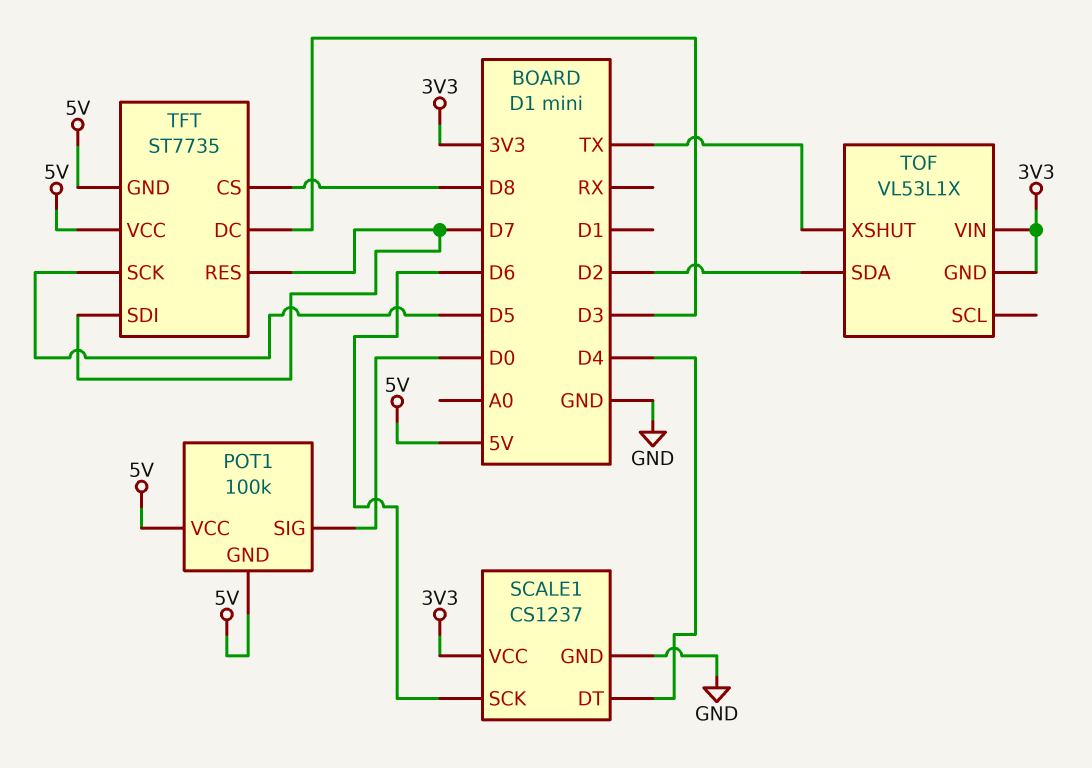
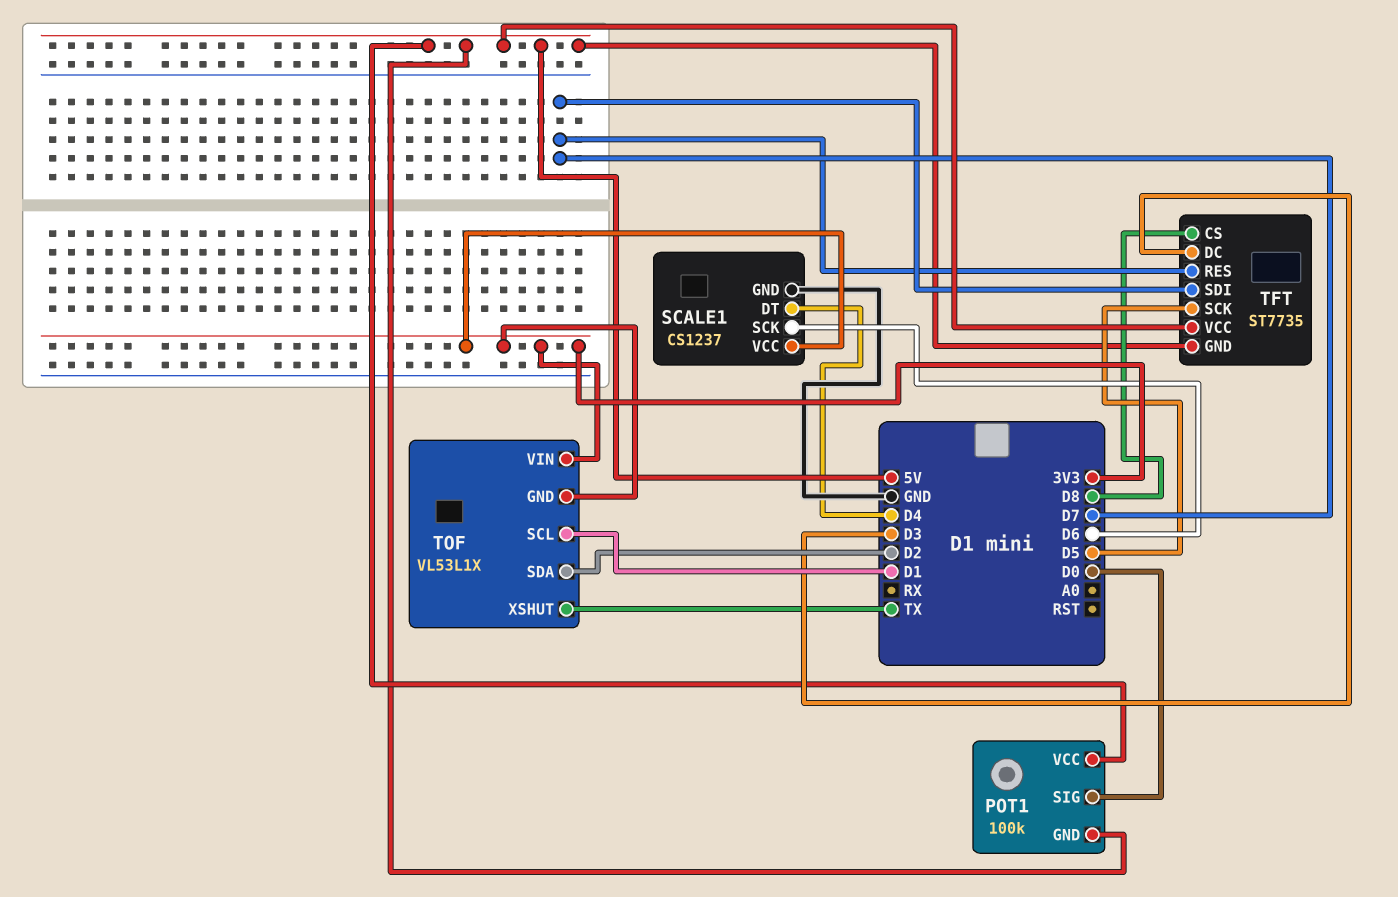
TOF pin SCL: none -> D1

